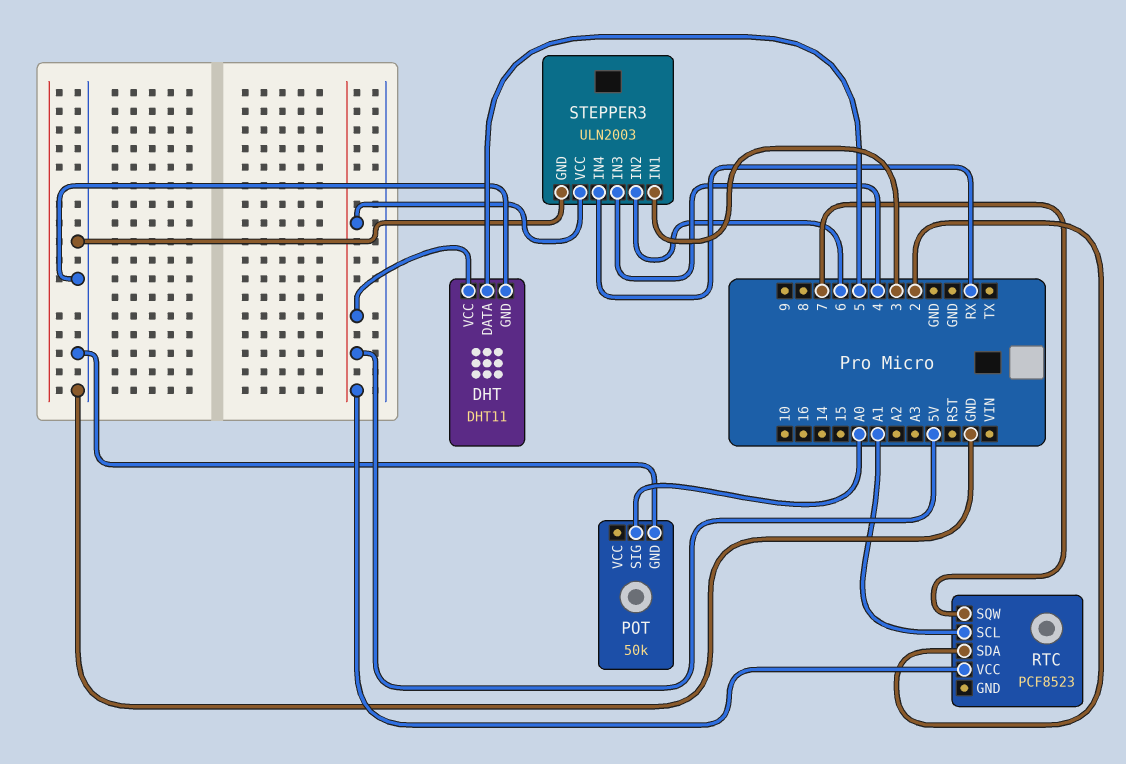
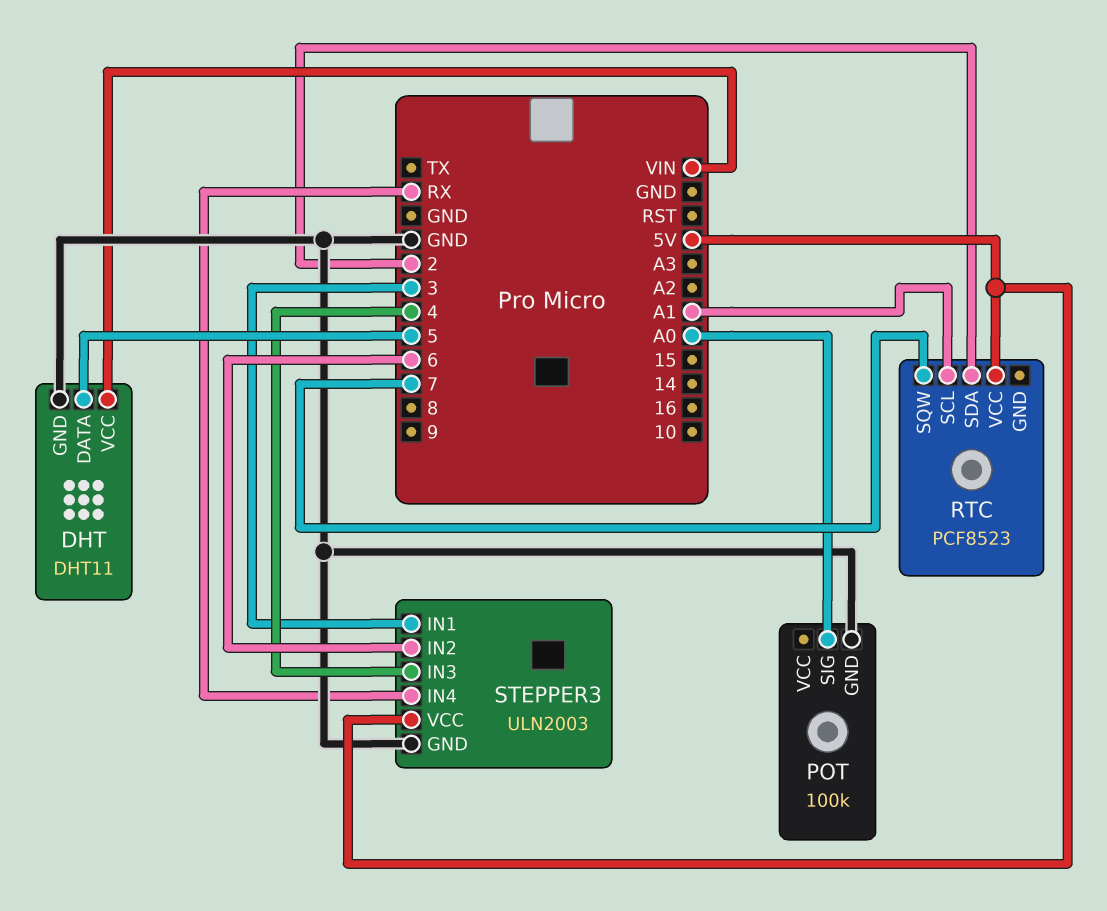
DHT pin VCC: 5V -> VIN
POT: 50k -> 100k

